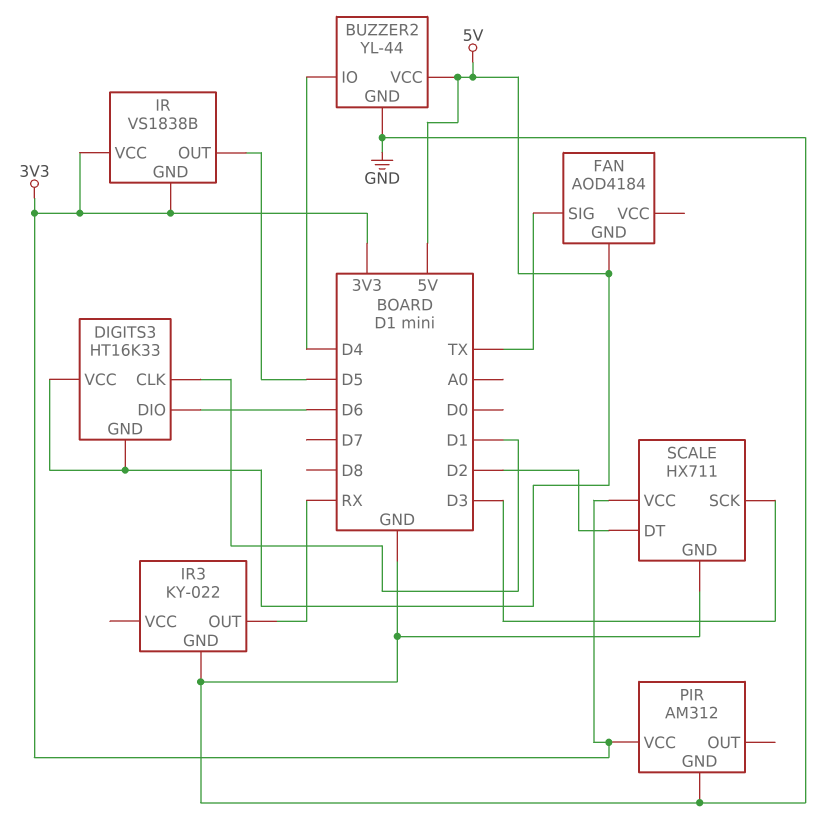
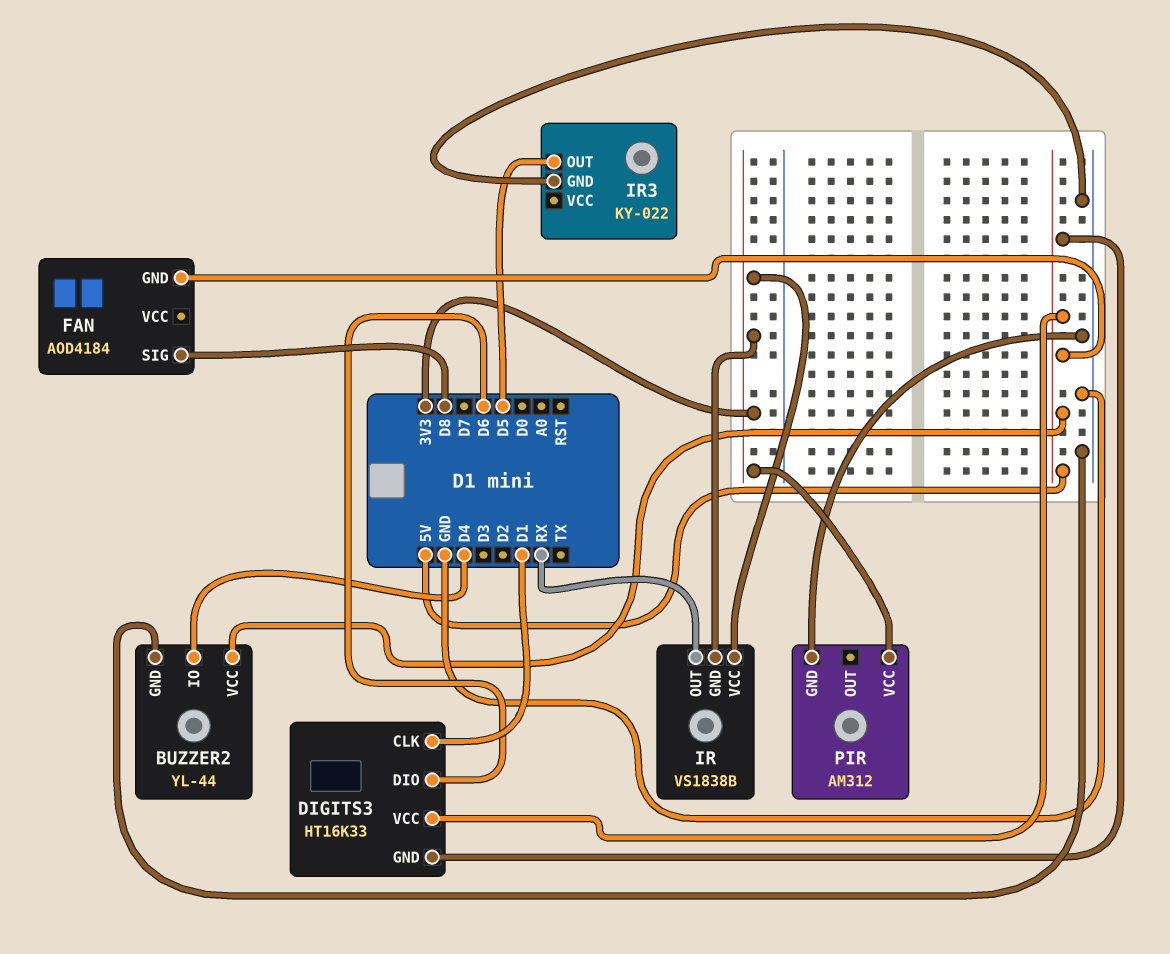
FAN pin SIG: TX -> D8
IR pin OUT: D5 -> RX
IR3 pin OUT: RX -> D5
SCALE: HX711 -> none
SCALE pin DT: D2 -> none
SCALE pin GND: GND -> none
SCALE pin SCK: D3 -> none
SCALE pin VCC: 3V3 -> none

